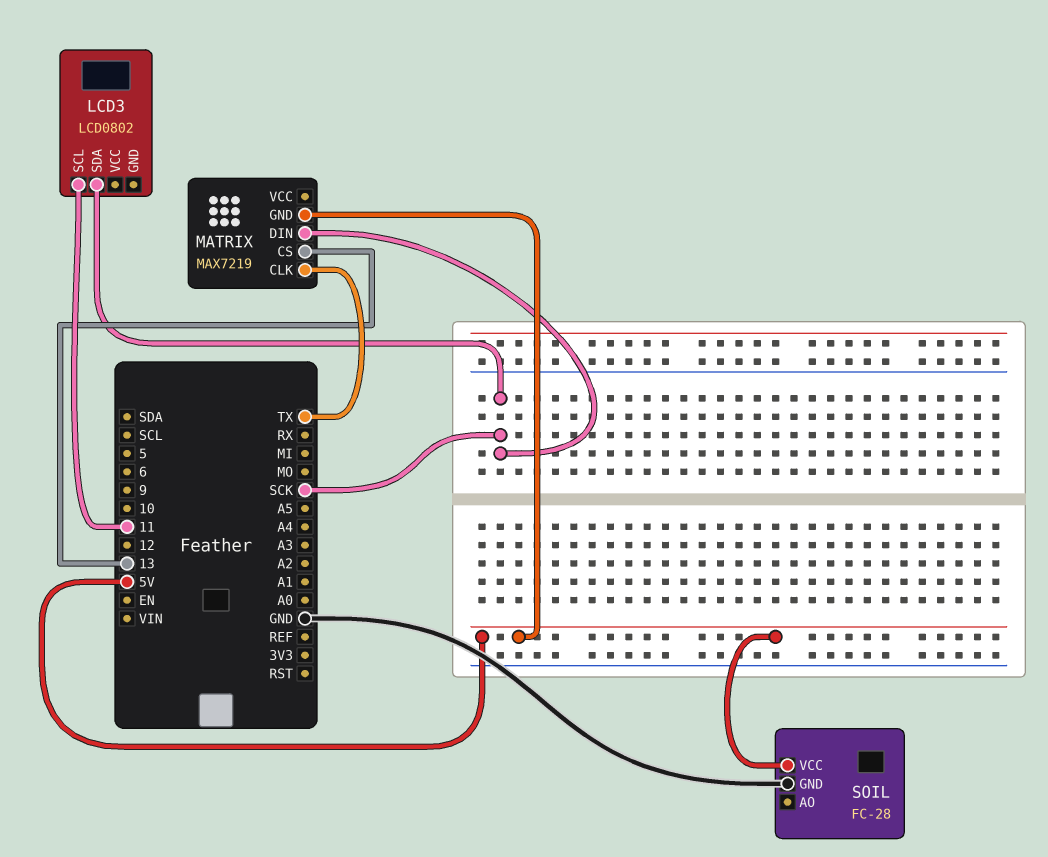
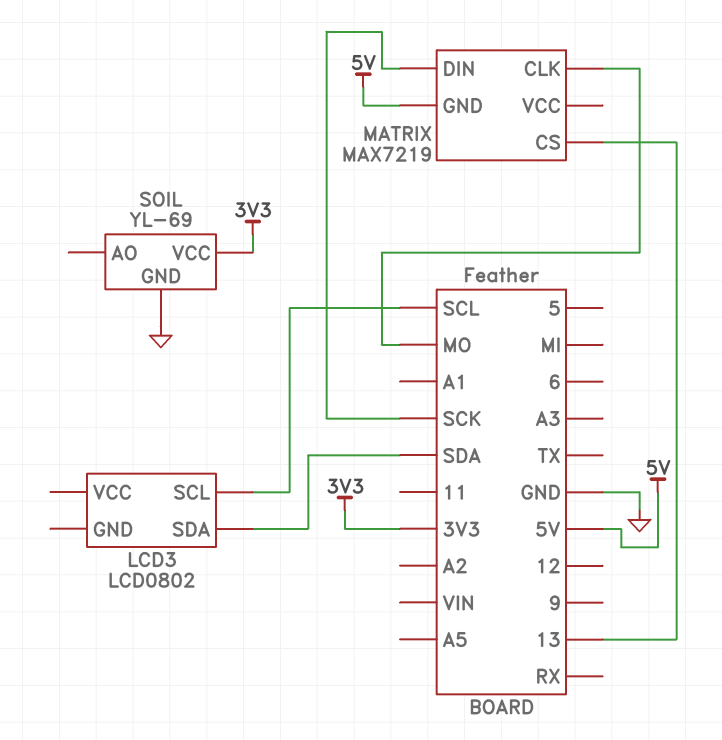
LCD3 pin SCL: 11 -> SCL
LCD3 pin SDA: SCK -> SDA
MATRIX pin CLK: TX -> MO
SOIL: FC-28 -> YL-69
SOIL pin VCC: 5V -> 3V3

